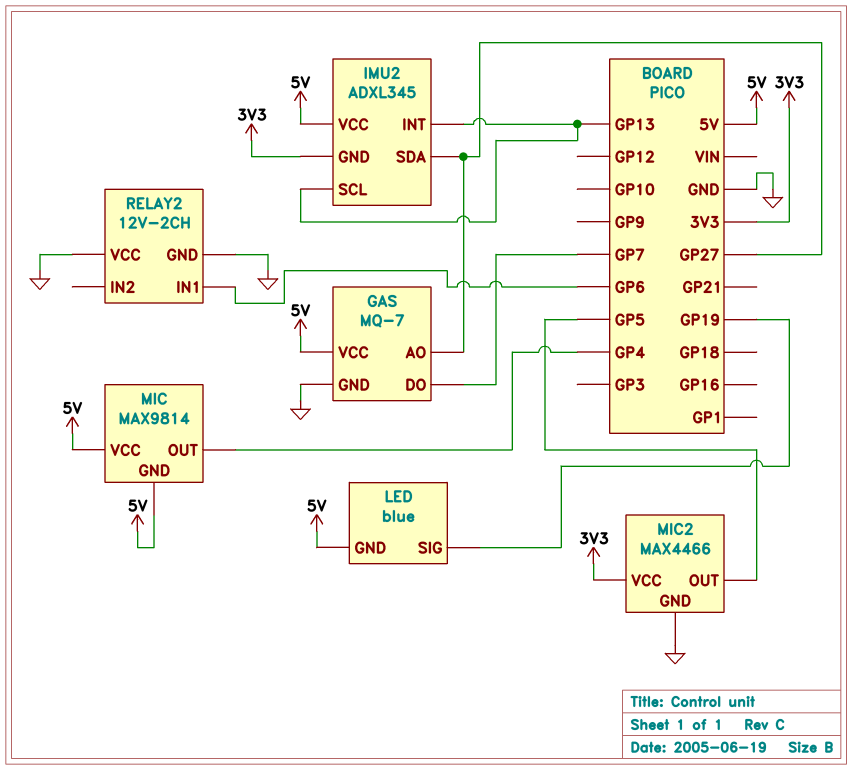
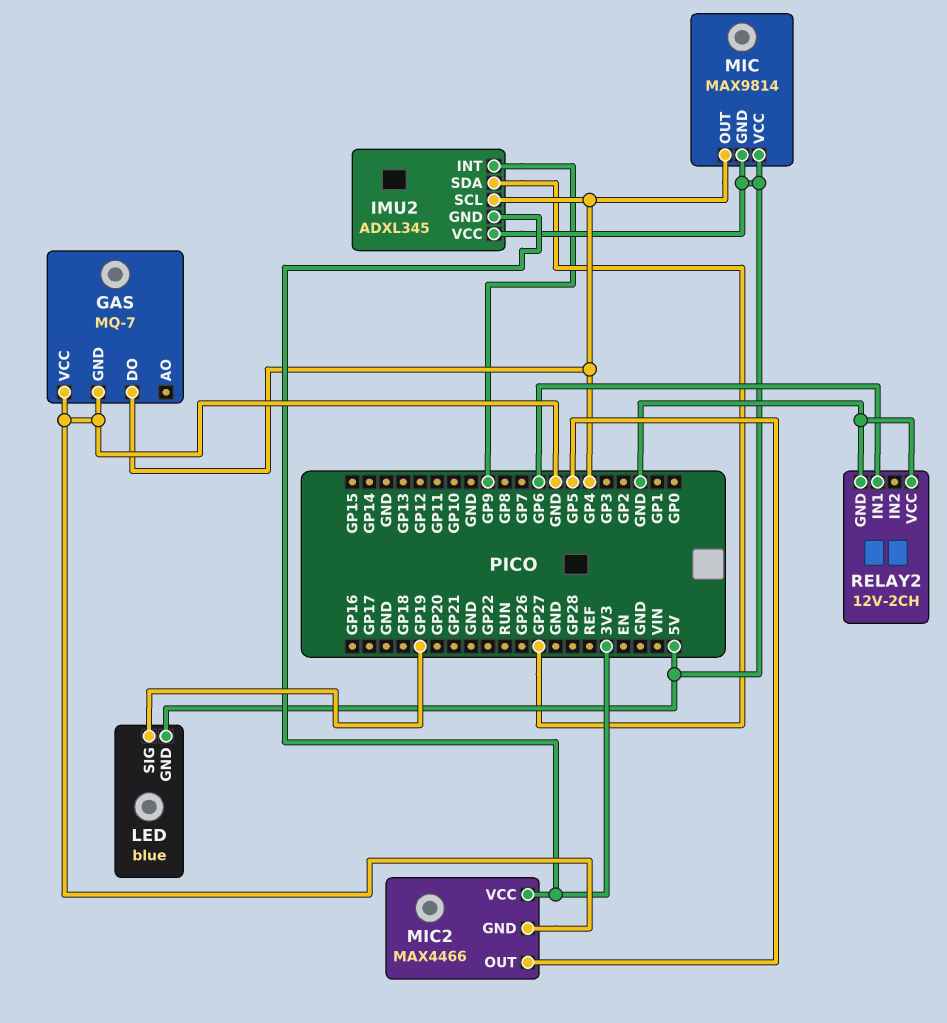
GAS pin AO: GP27 -> none
GAS pin DO: GP7 -> GP4
GAS pin VCC: 5V -> GND
IMU2 pin INT: GP13 -> GP9
IMU2 pin SCL: GP13 -> GP4

